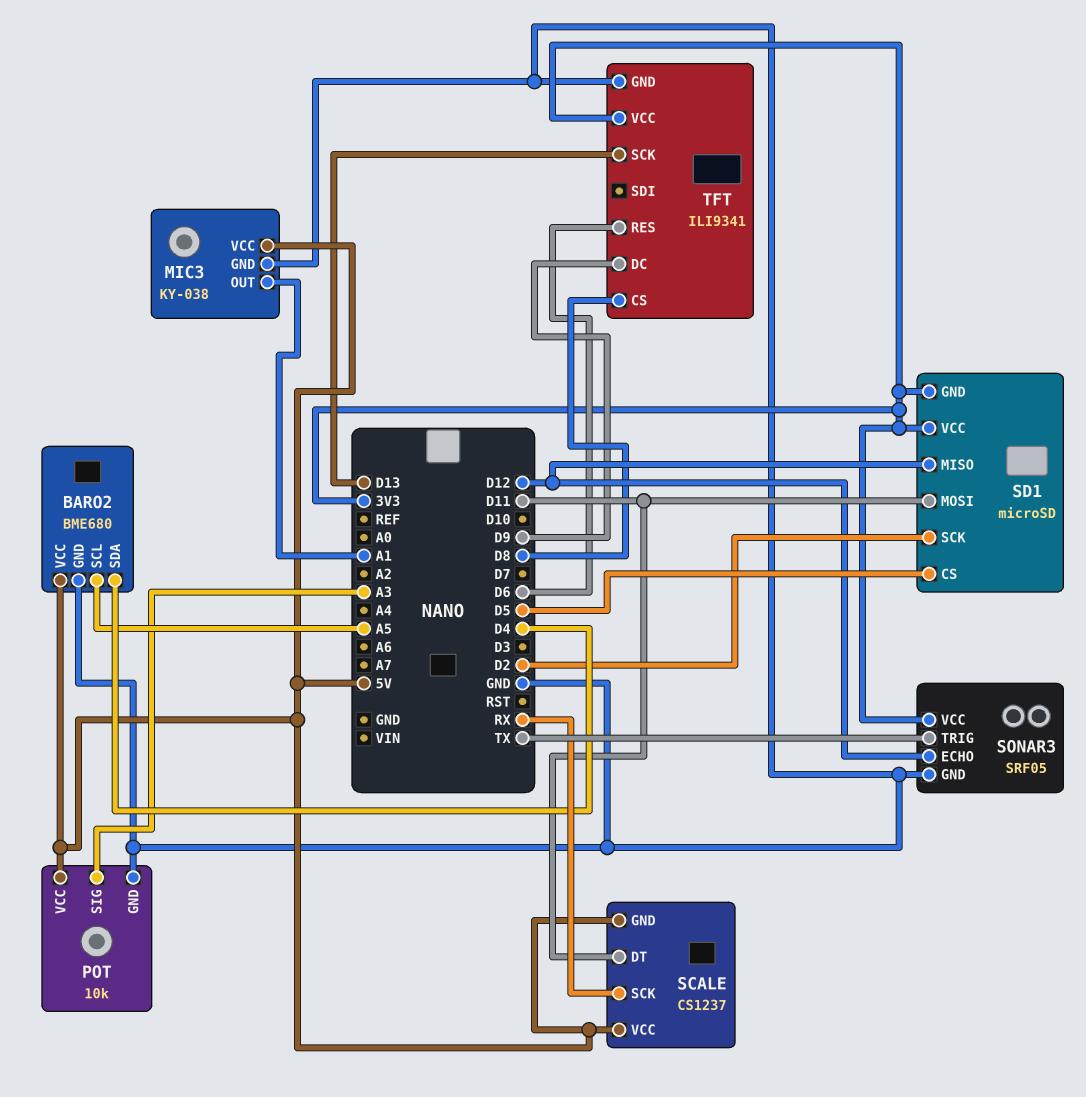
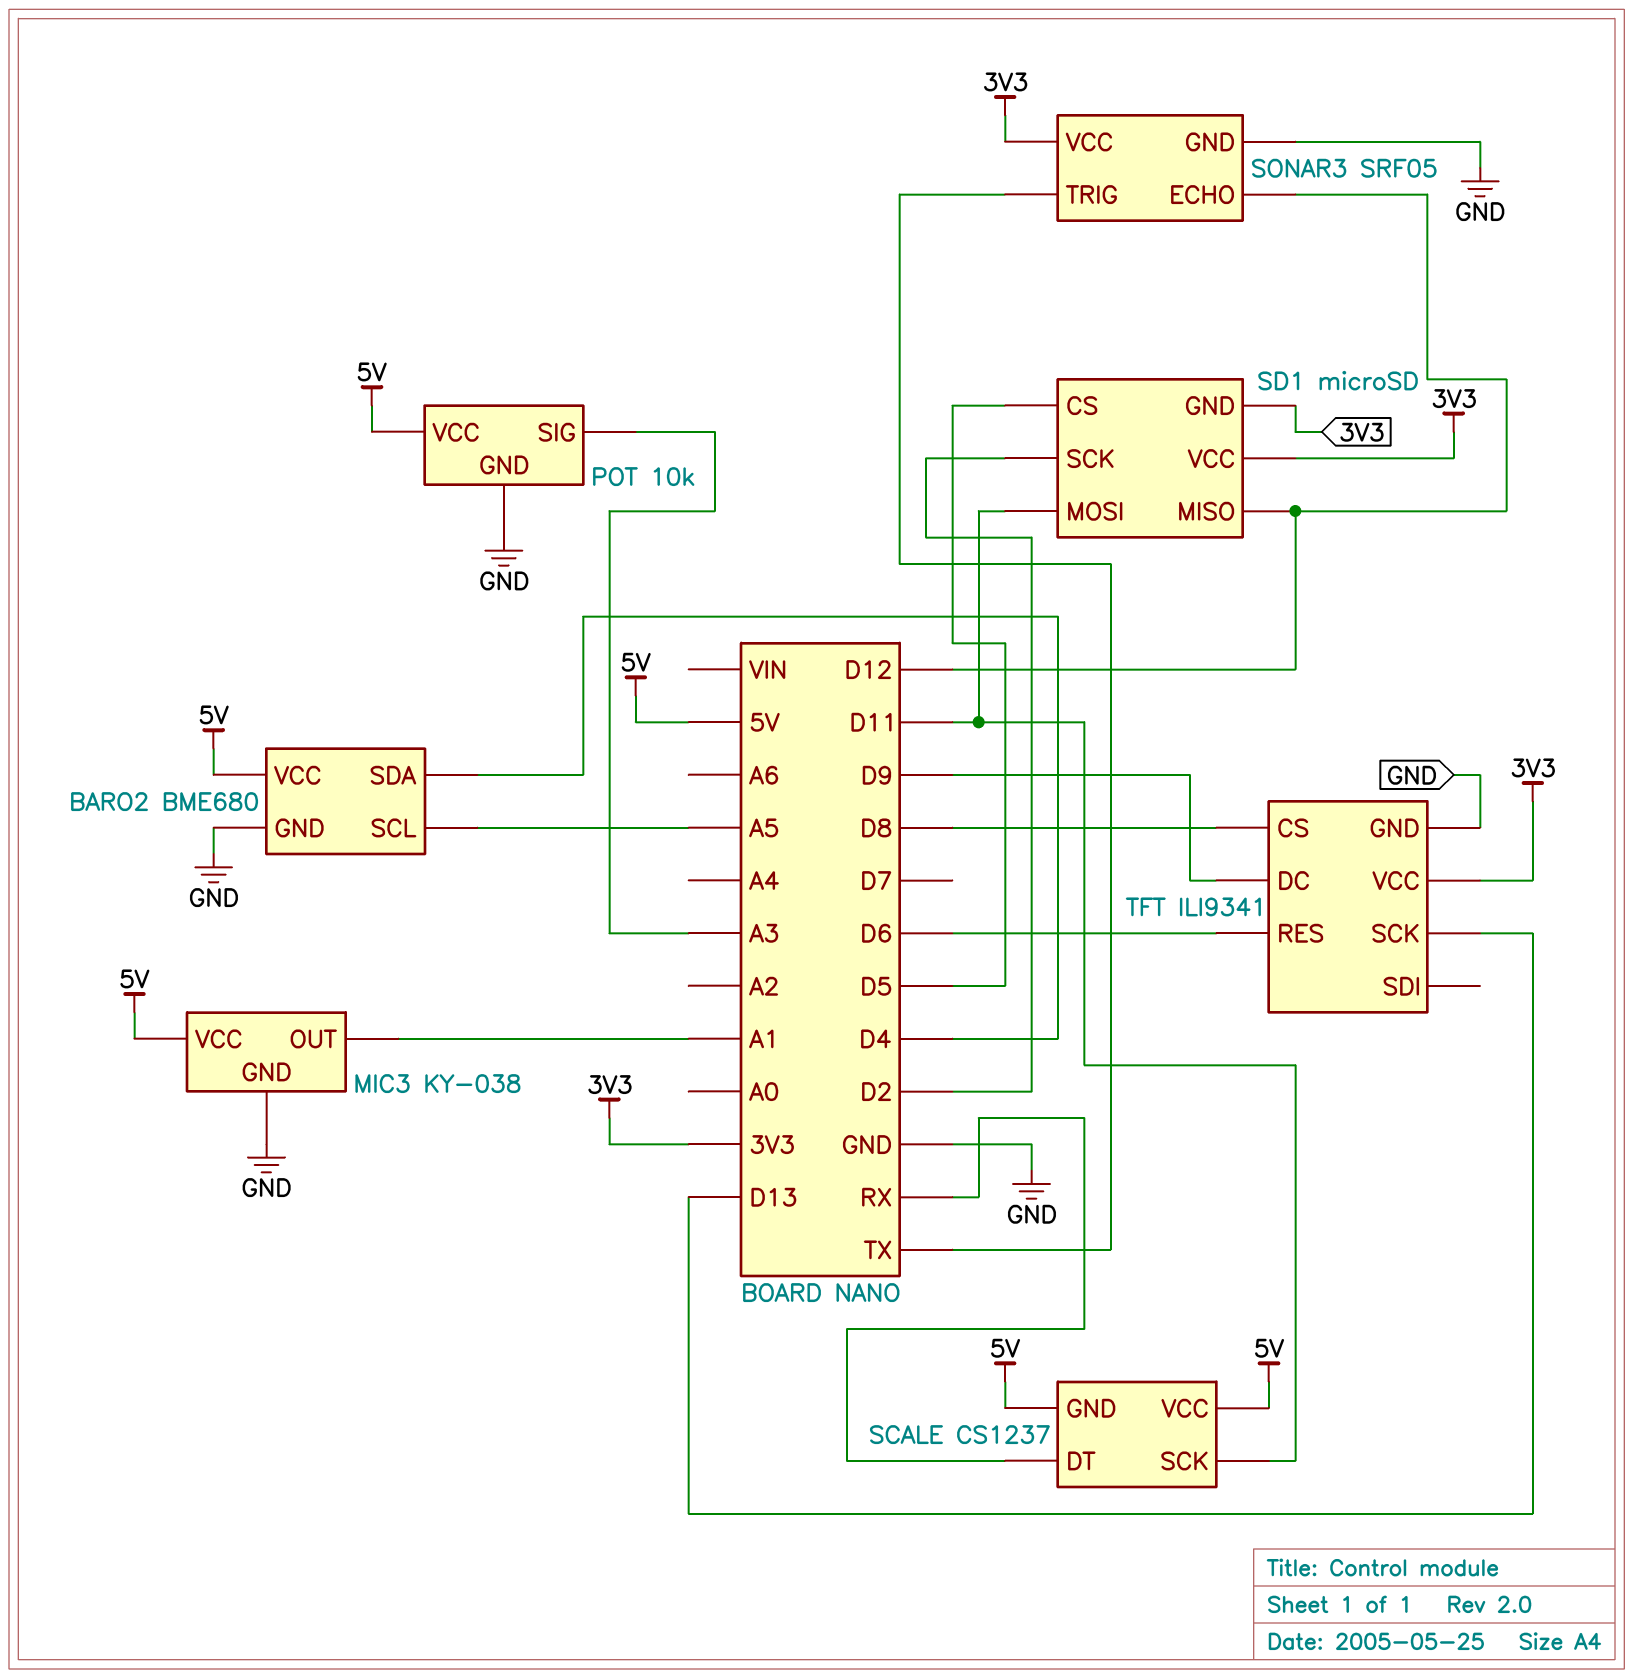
SCALE pin DT: D11 -> RX
SCALE pin SCK: RX -> D11

